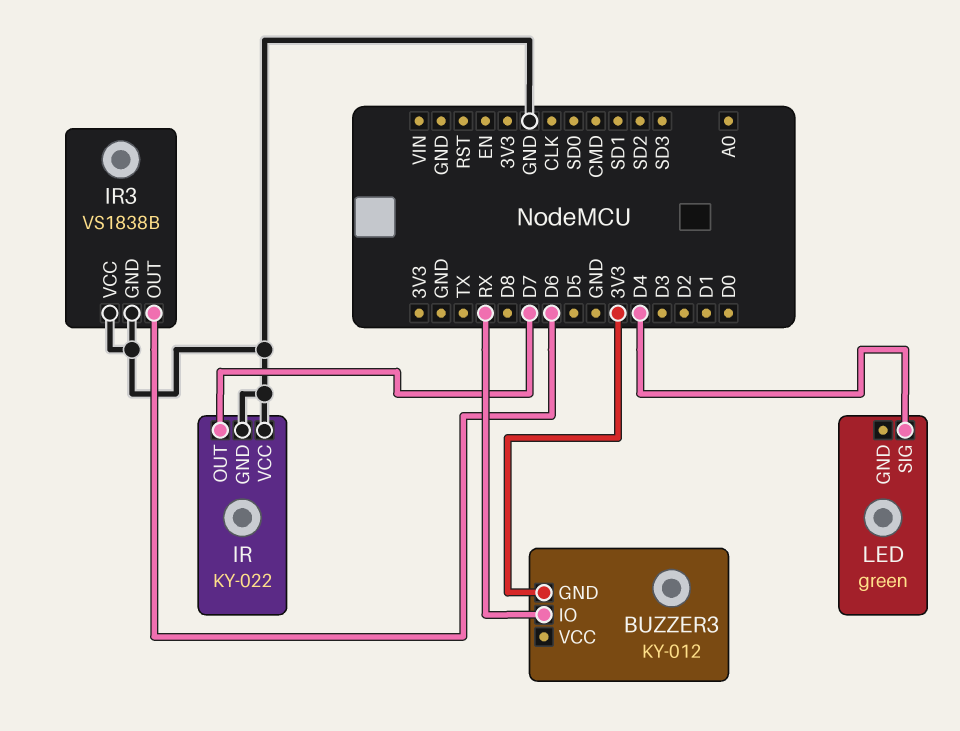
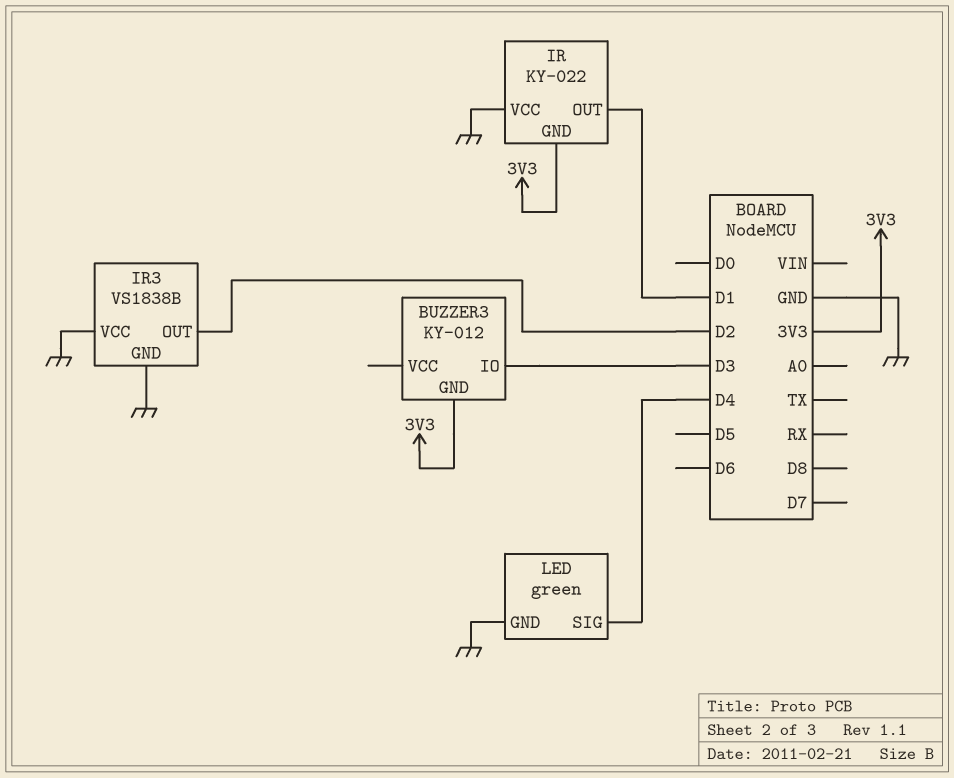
BUZZER3 pin IO: RX -> D3
IR pin GND: GND -> 3V3
IR pin OUT: D7 -> D1
IR3 pin OUT: D6 -> D2
LED pin GND: none -> GND

